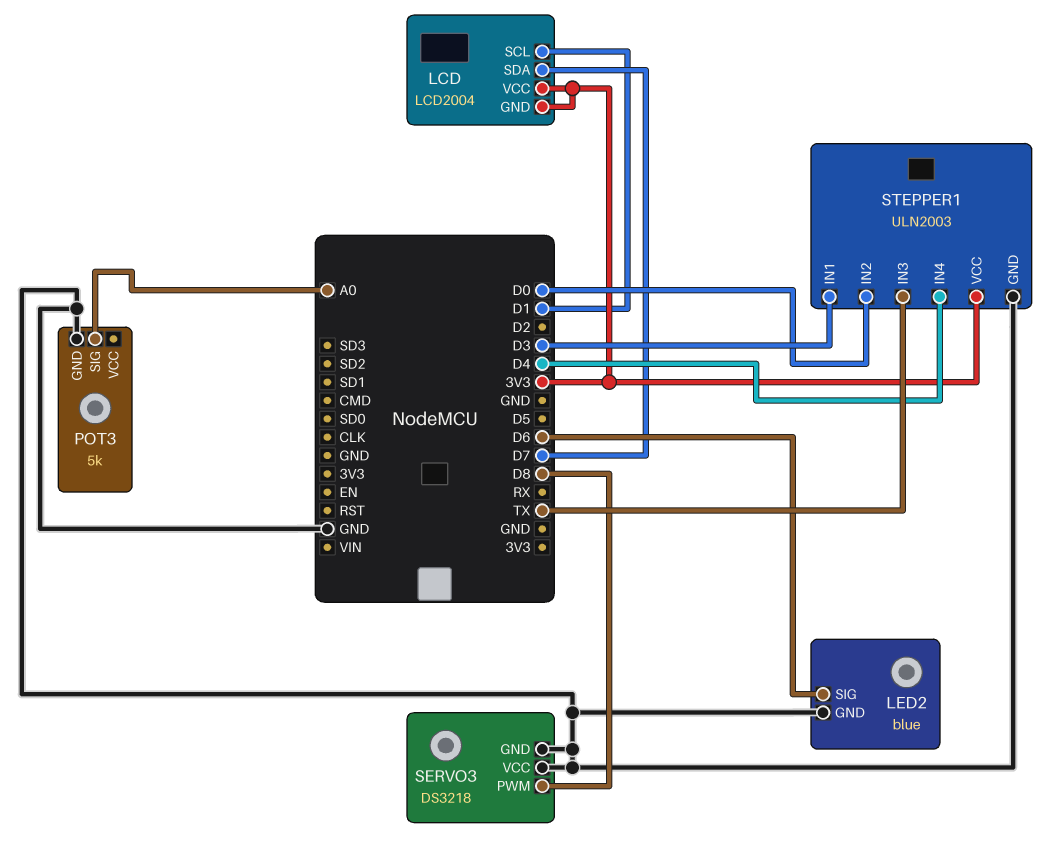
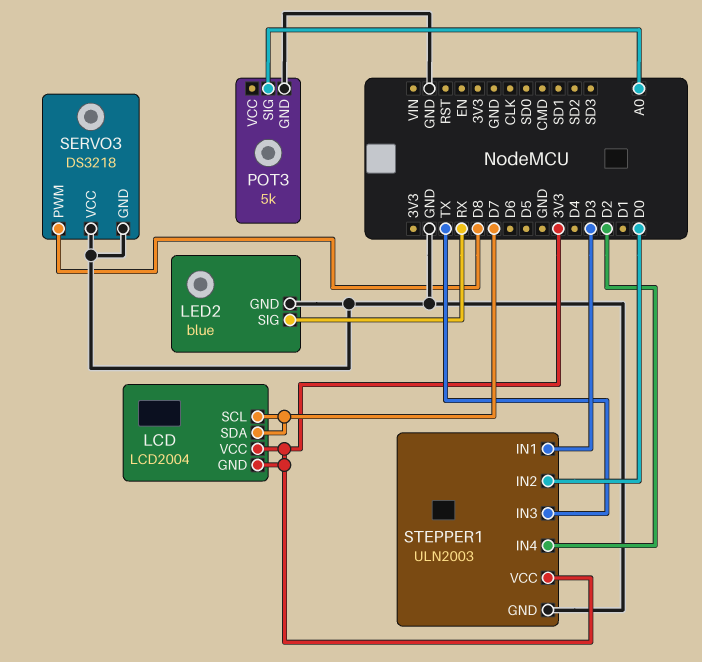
LCD pin SCL: D1 -> D7
LED2 pin SIG: D6 -> RX
STEPPER1 pin IN4: D4 -> D2

